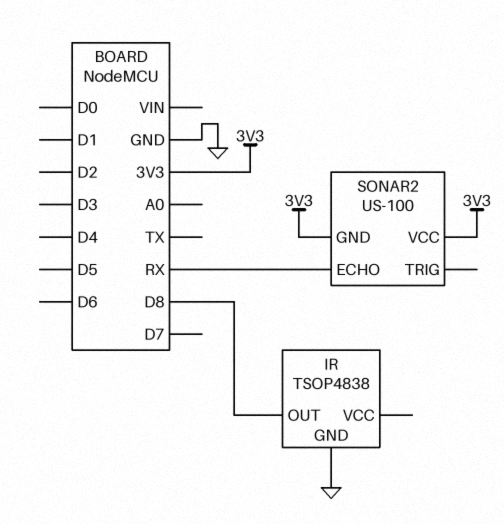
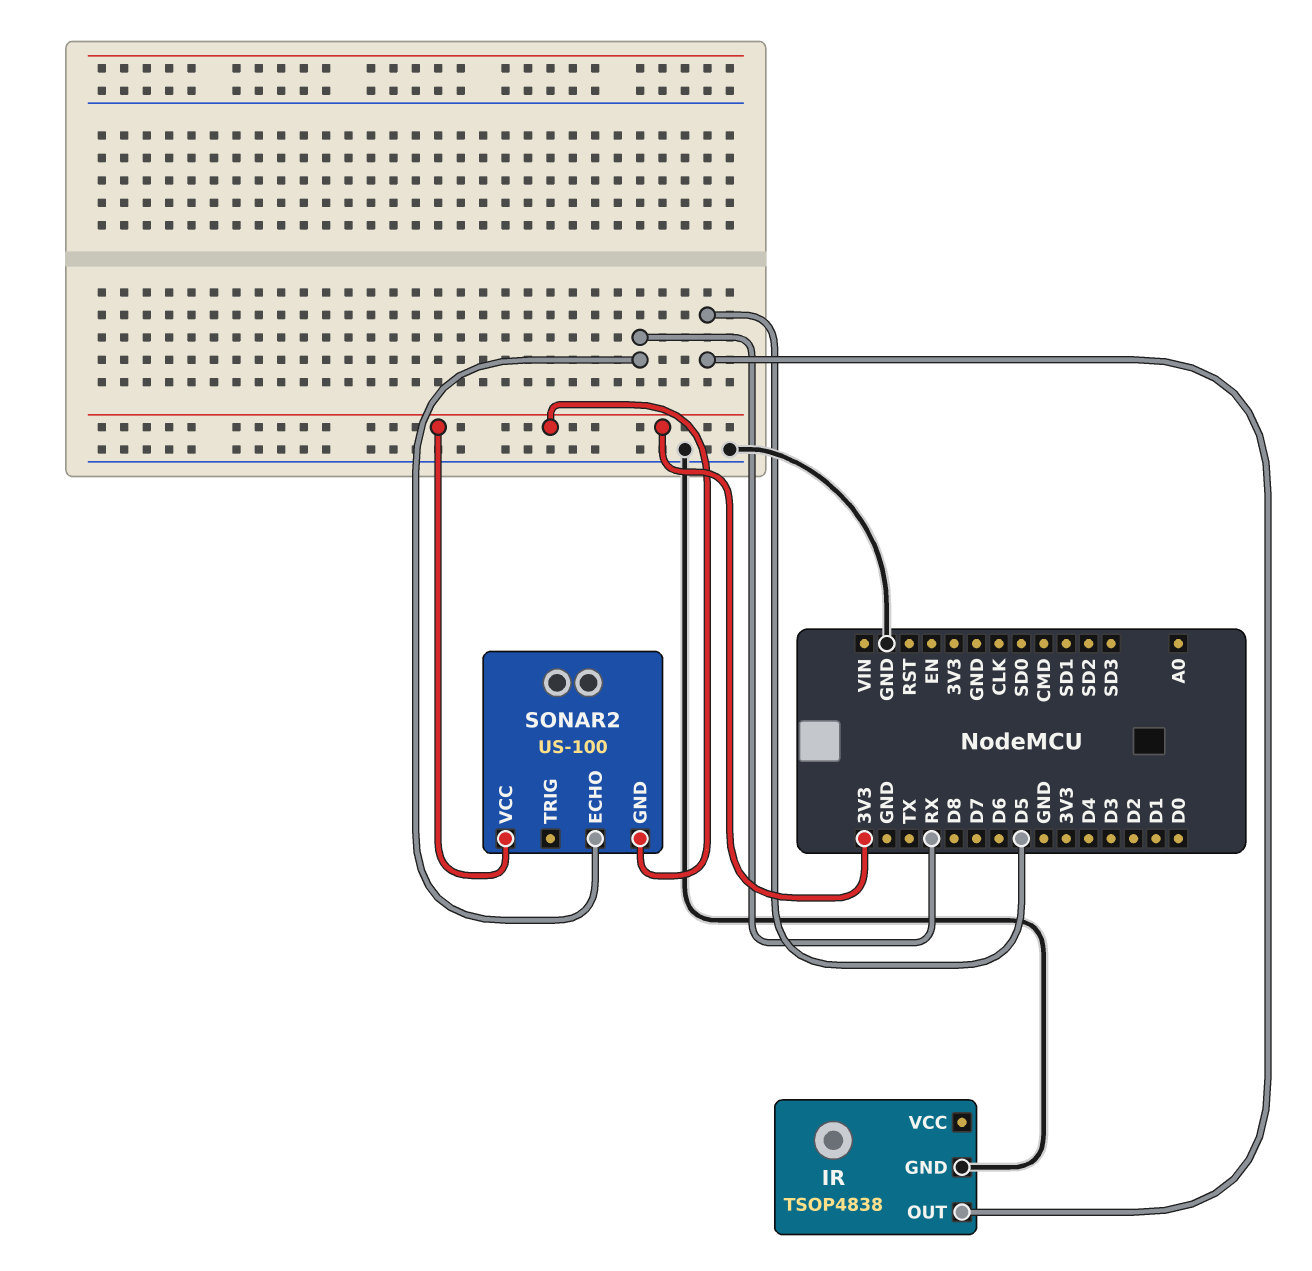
IR pin OUT: D8 -> D5

